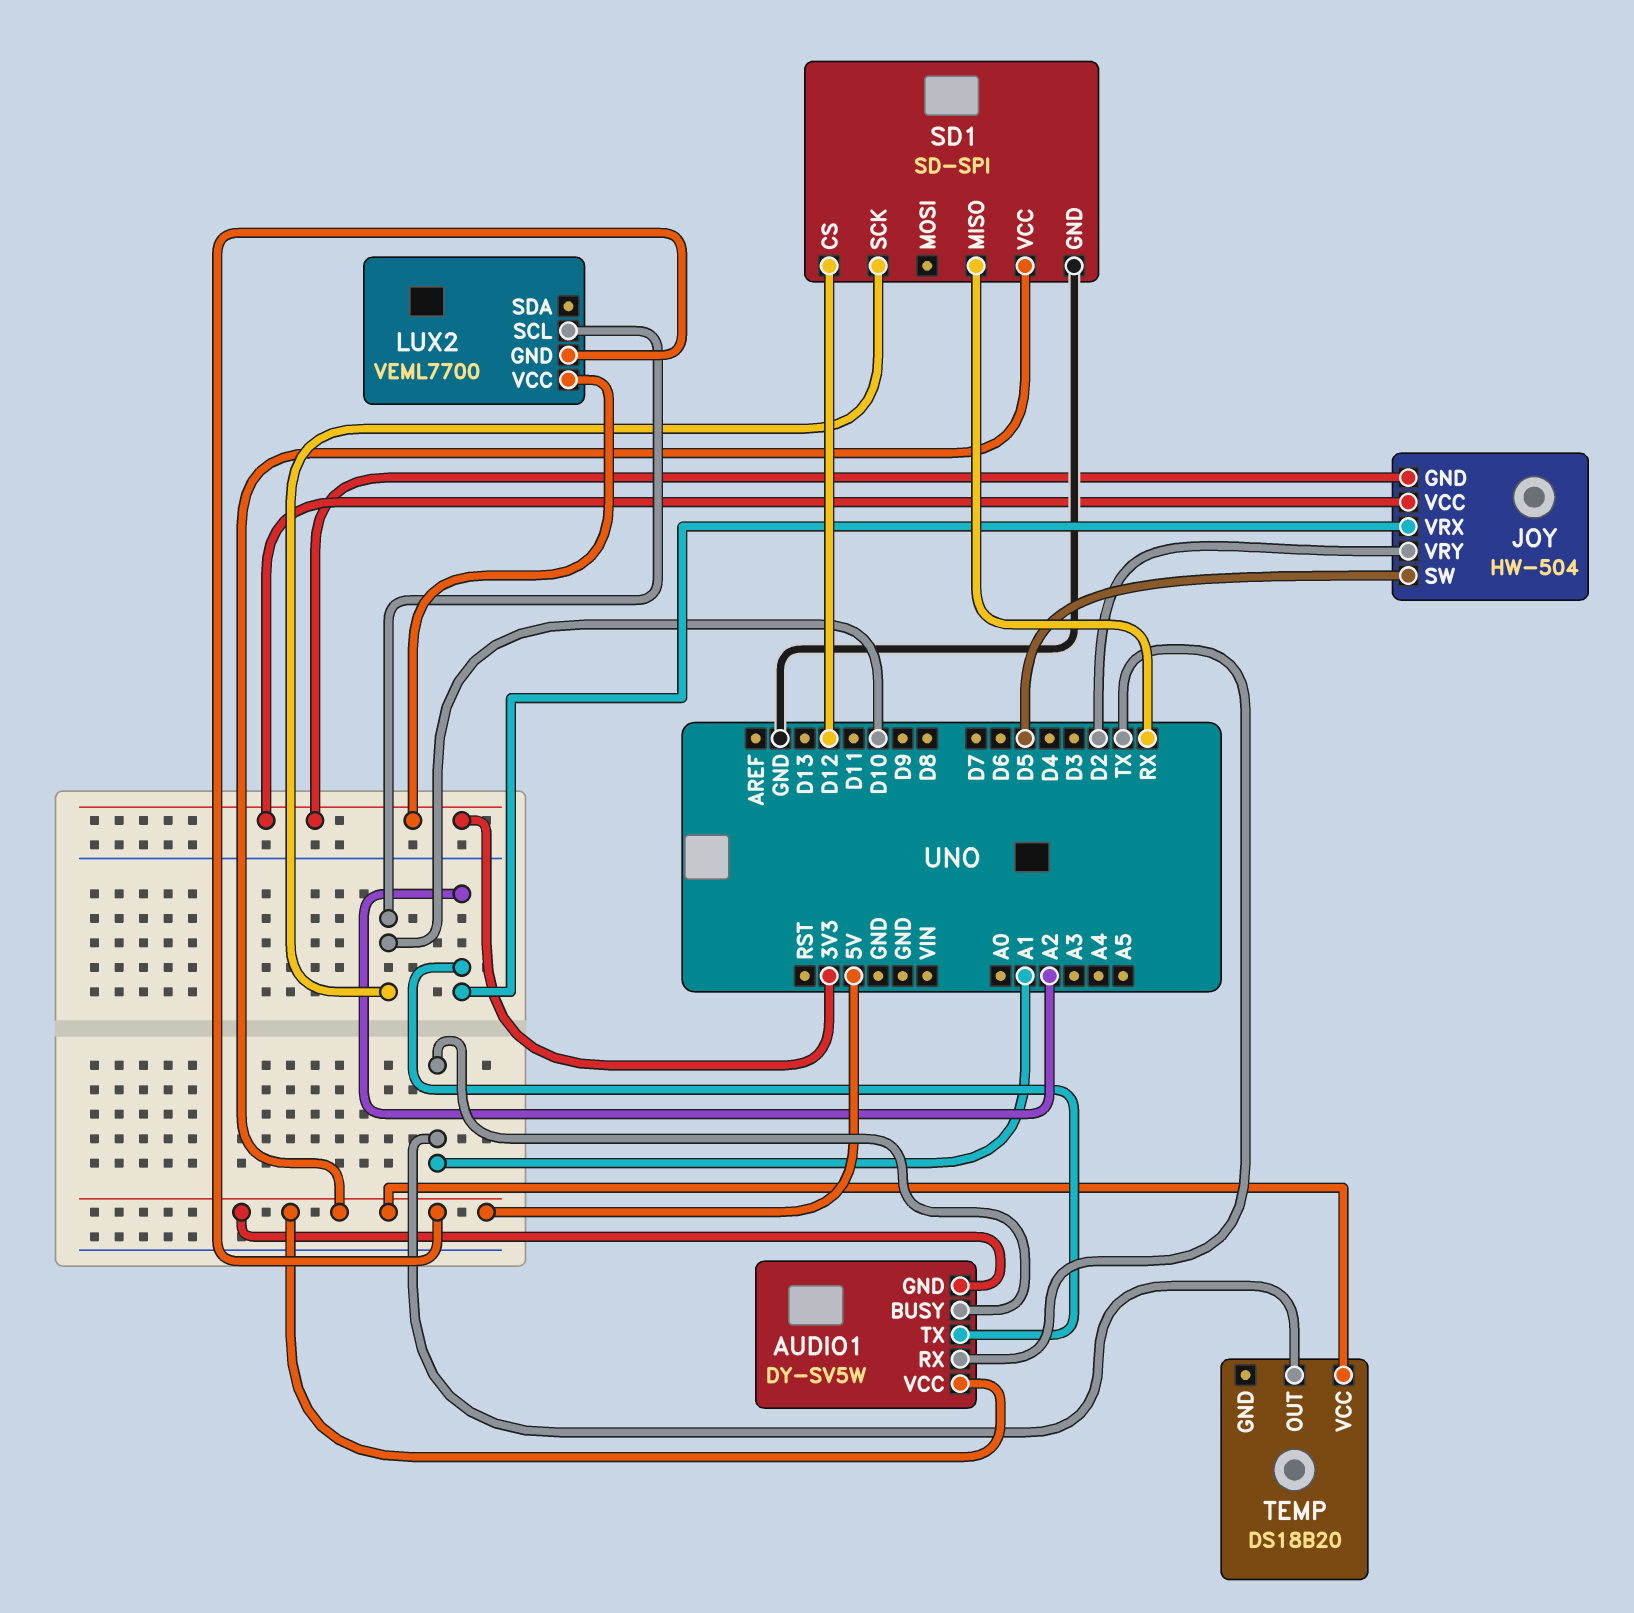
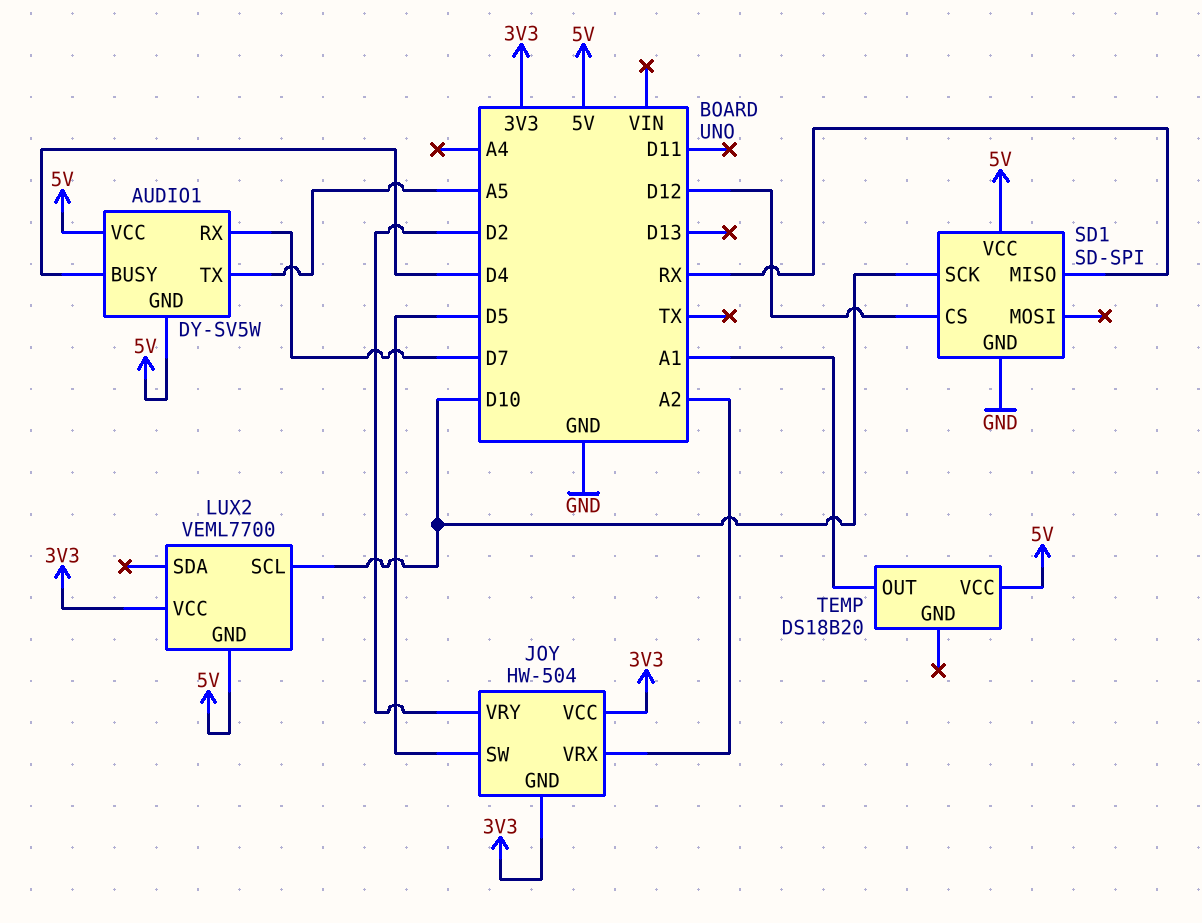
AUDIO1 pin BUSY: A1 -> D4
AUDIO1 pin RX: TX -> D7
AUDIO1 pin TX: A2 -> A5

